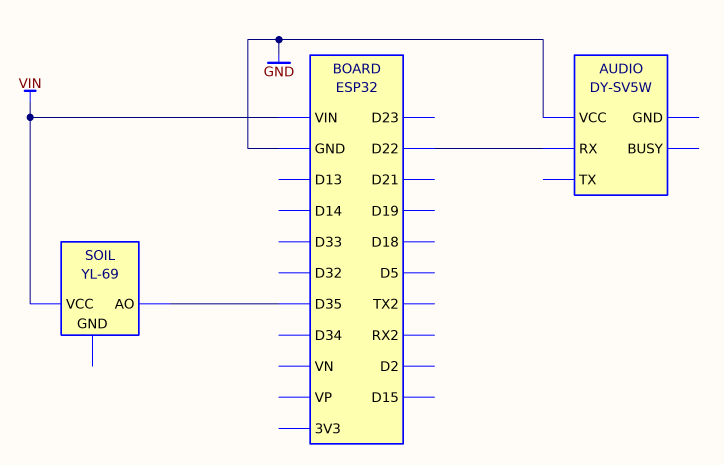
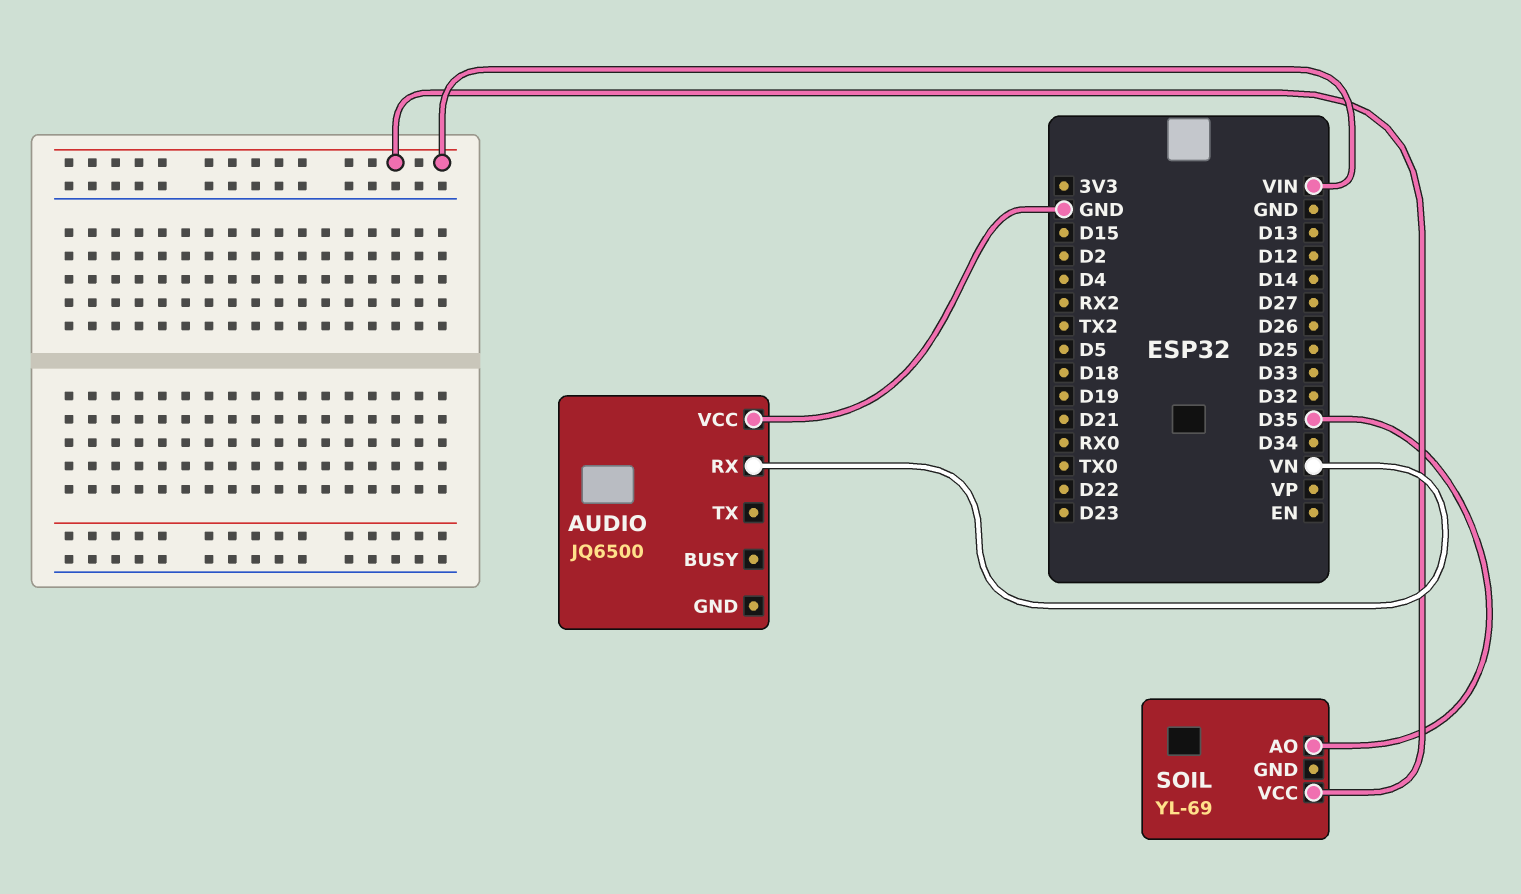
AUDIO: DY-SV5W -> JQ6500
AUDIO pin RX: D22 -> VN

